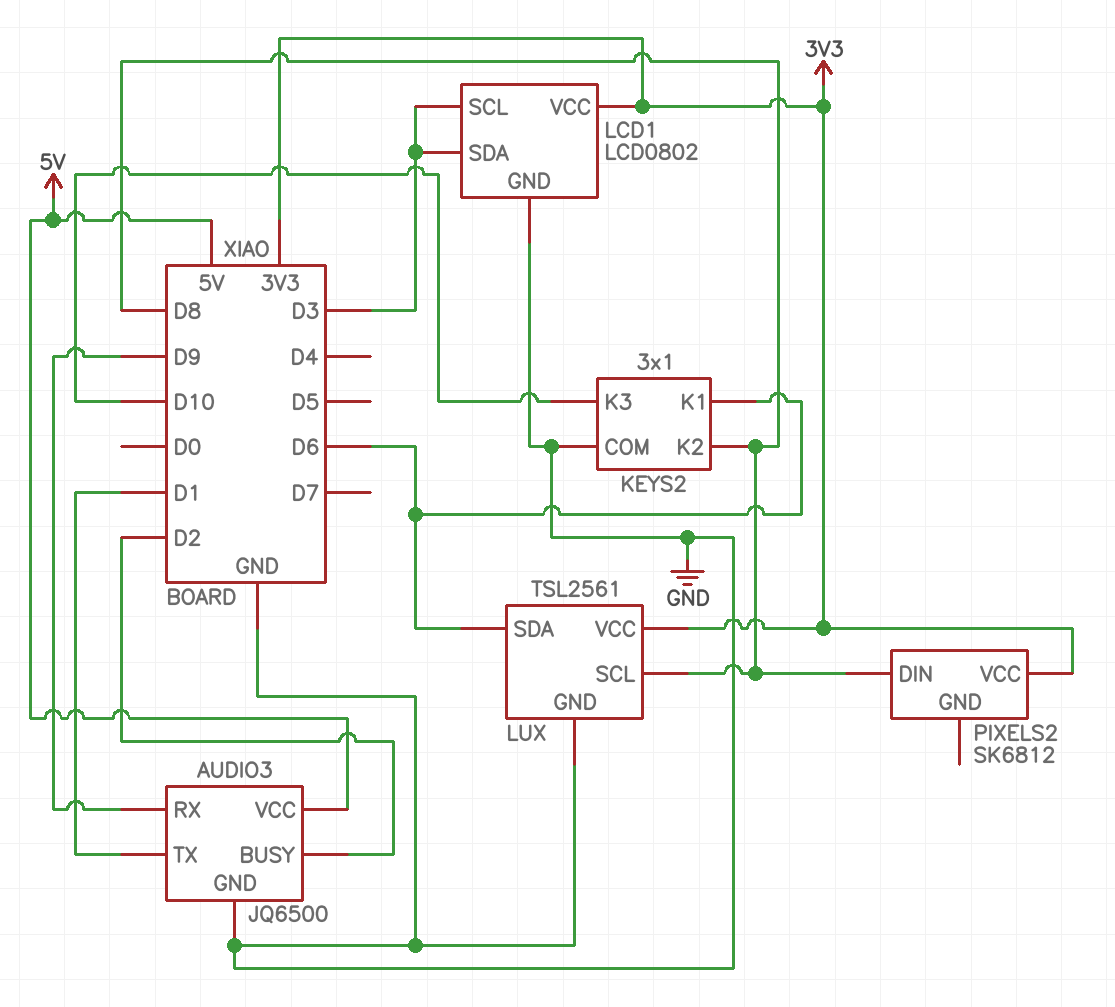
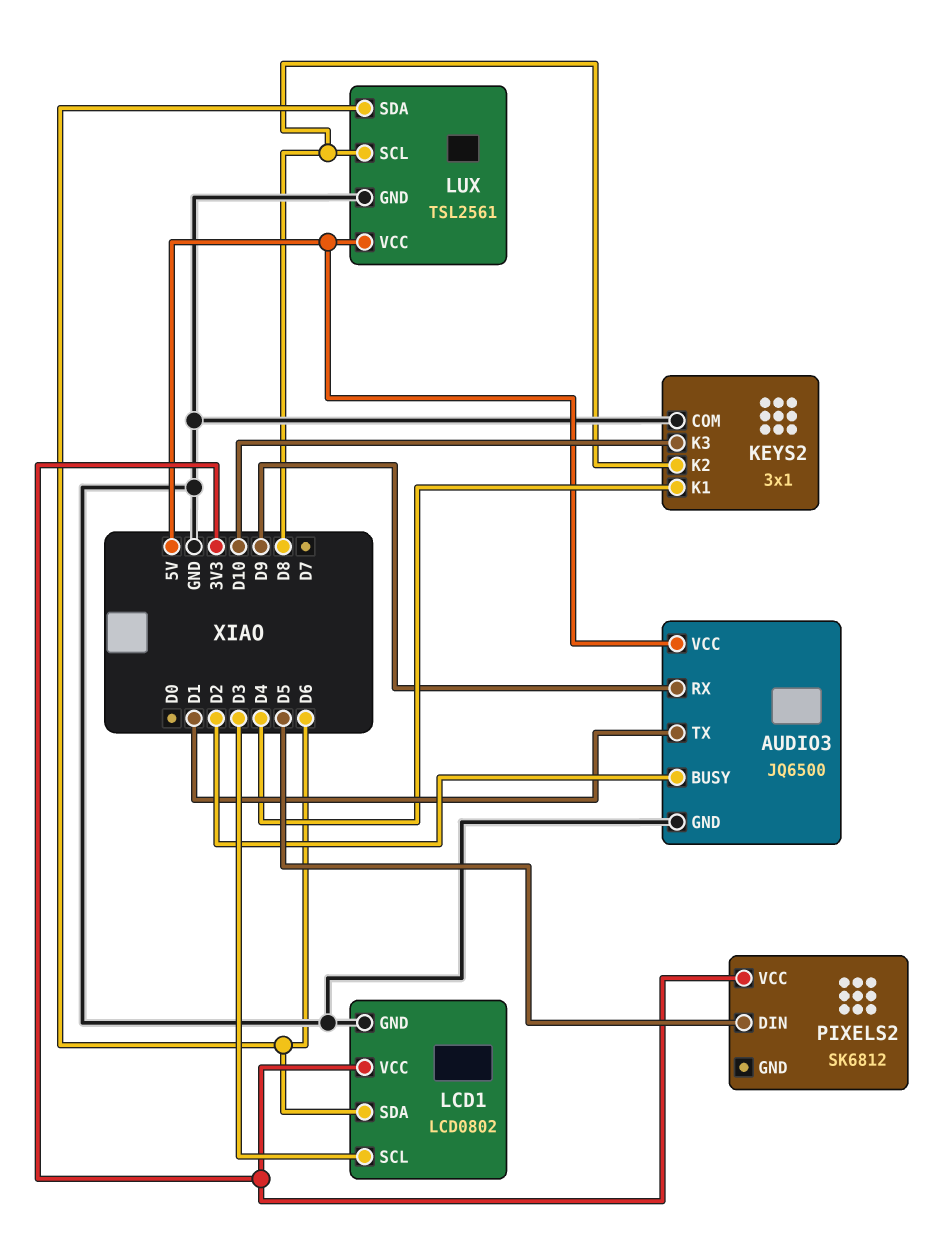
KEYS2 pin K1: D6 -> D4
LCD1 pin SDA: D3 -> D6
LUX pin VCC: 3V3 -> 5V
PIXELS2 pin DIN: D8 -> D5

